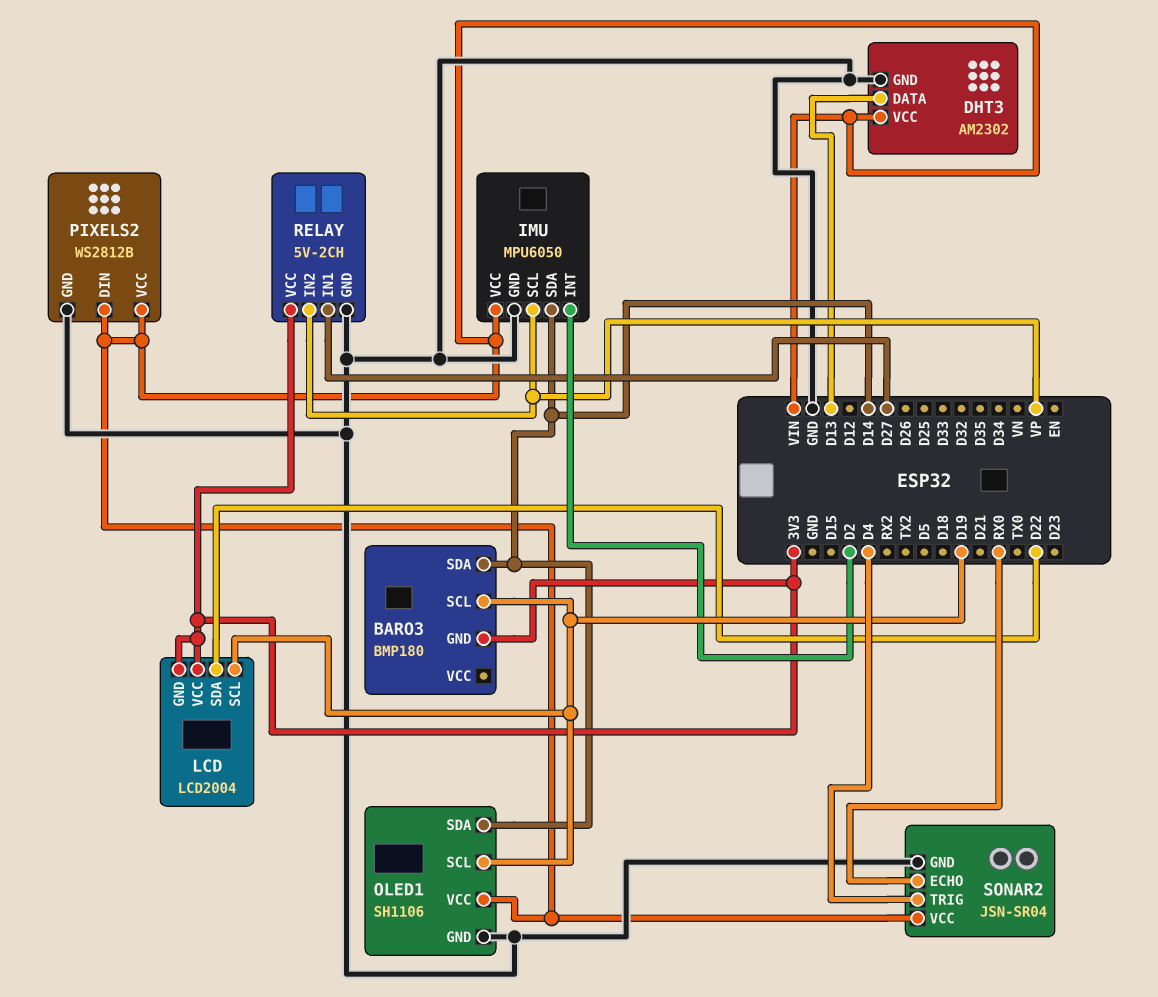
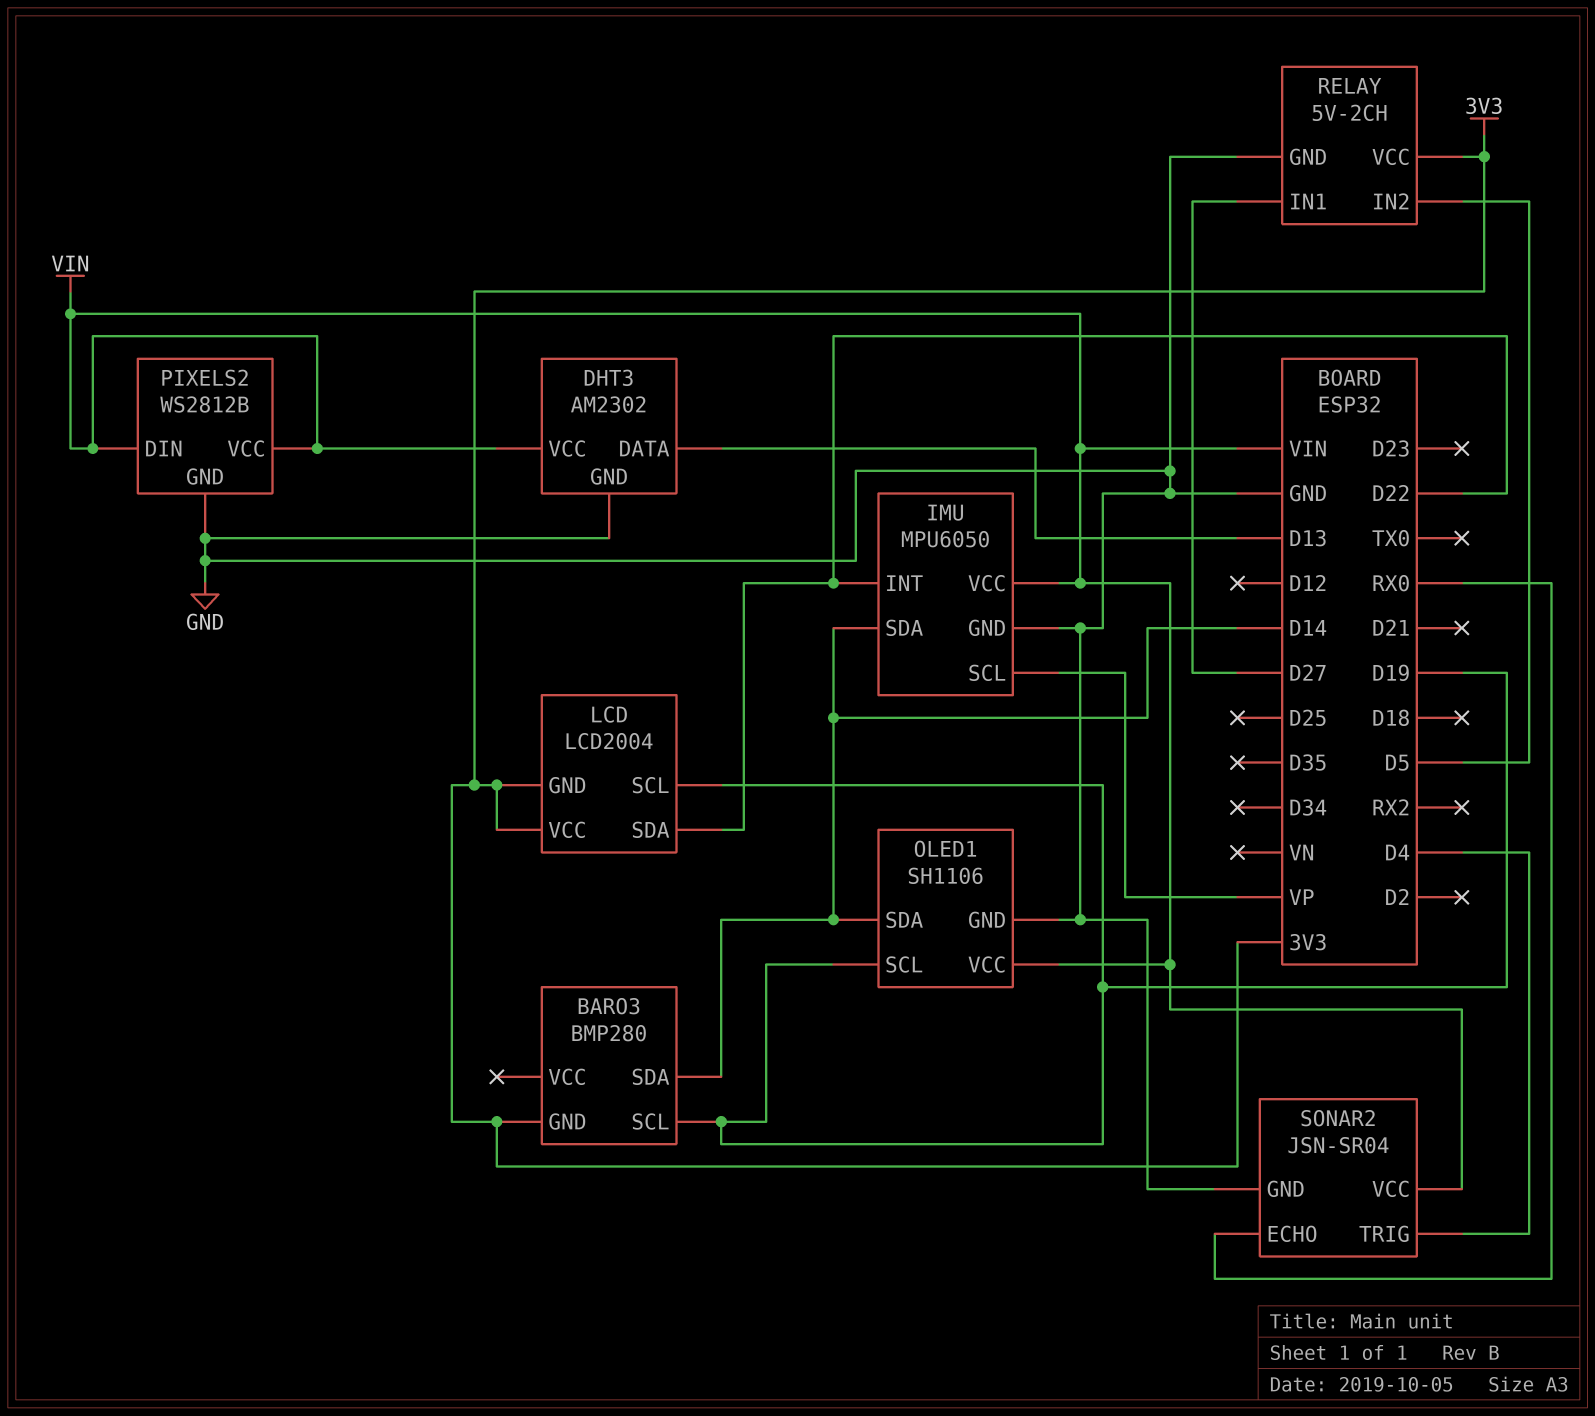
BARO3: BMP180 -> BMP280
IMU pin INT: D2 -> D22
RELAY pin IN2: VP -> D5

